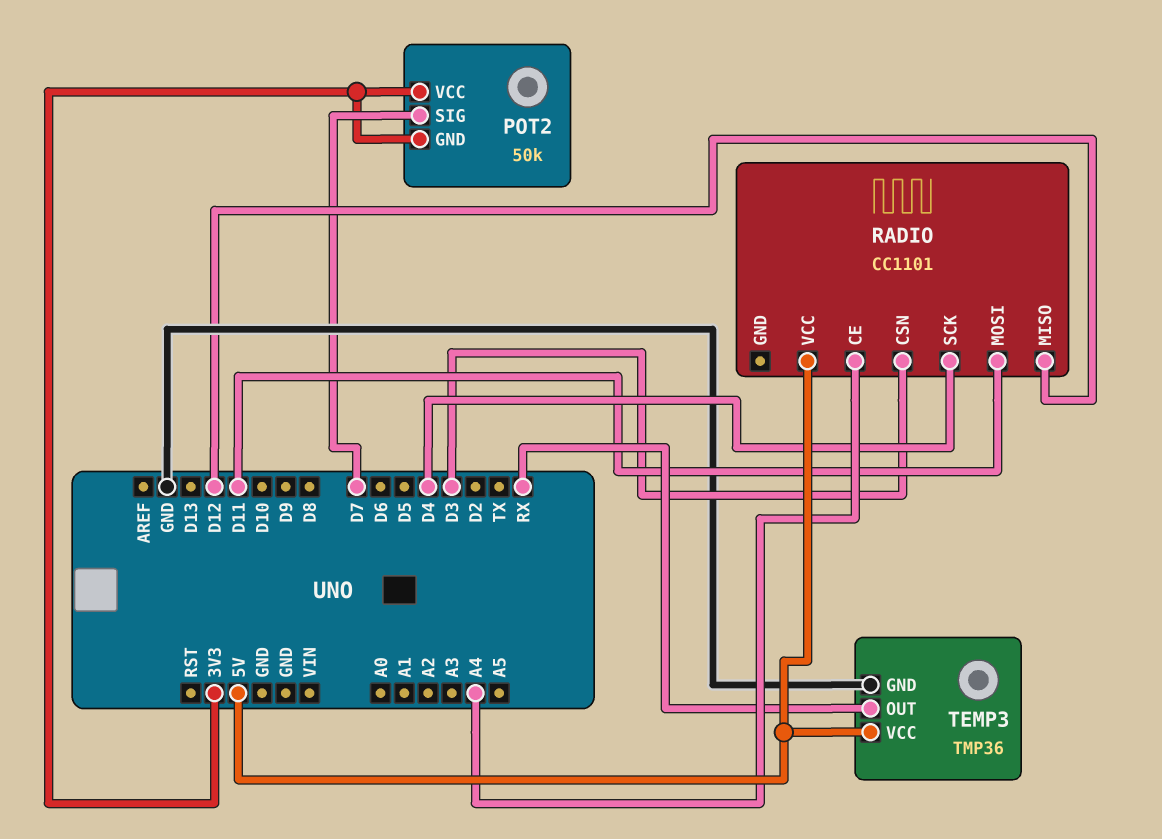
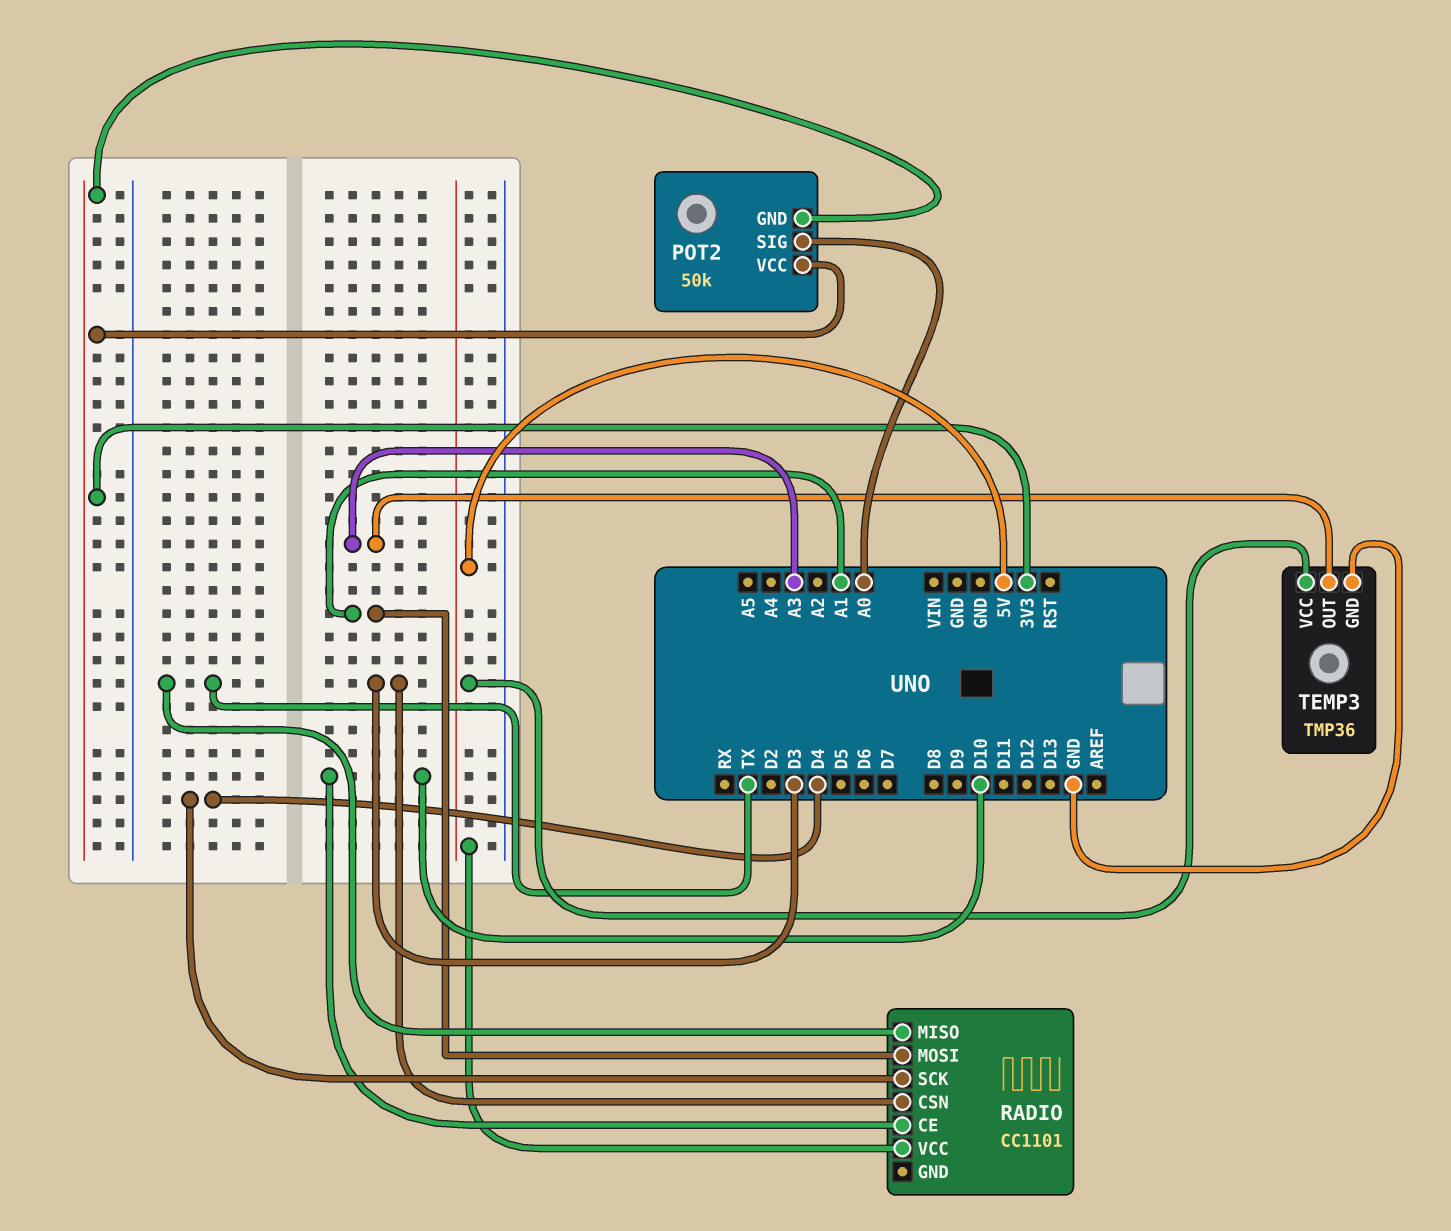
POT2 pin SIG: D7 -> A0
RADIO pin CE: A4 -> D10
RADIO pin MISO: D12 -> TX
RADIO pin MOSI: D11 -> A1
TEMP3 pin OUT: RX -> A3

